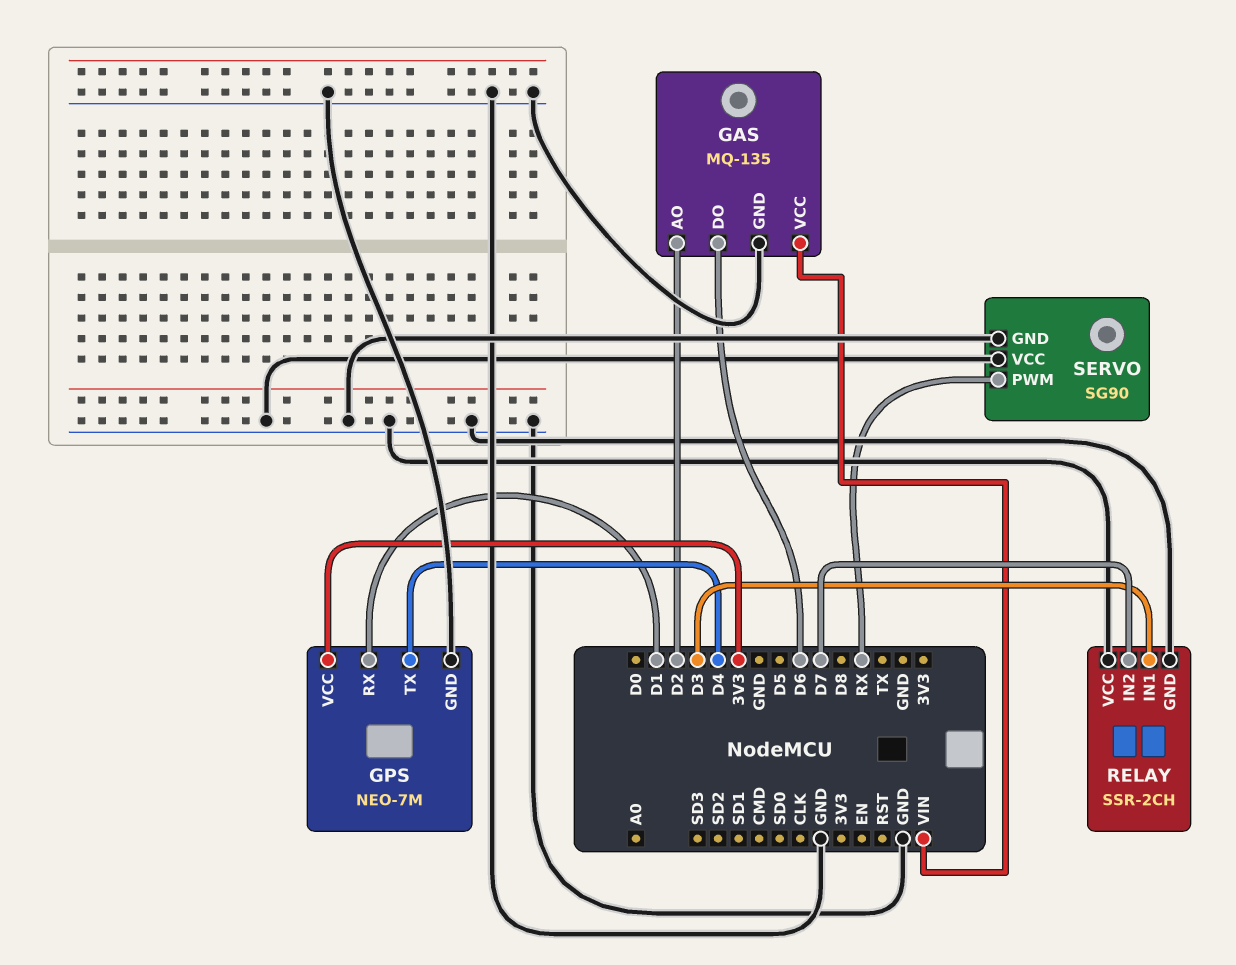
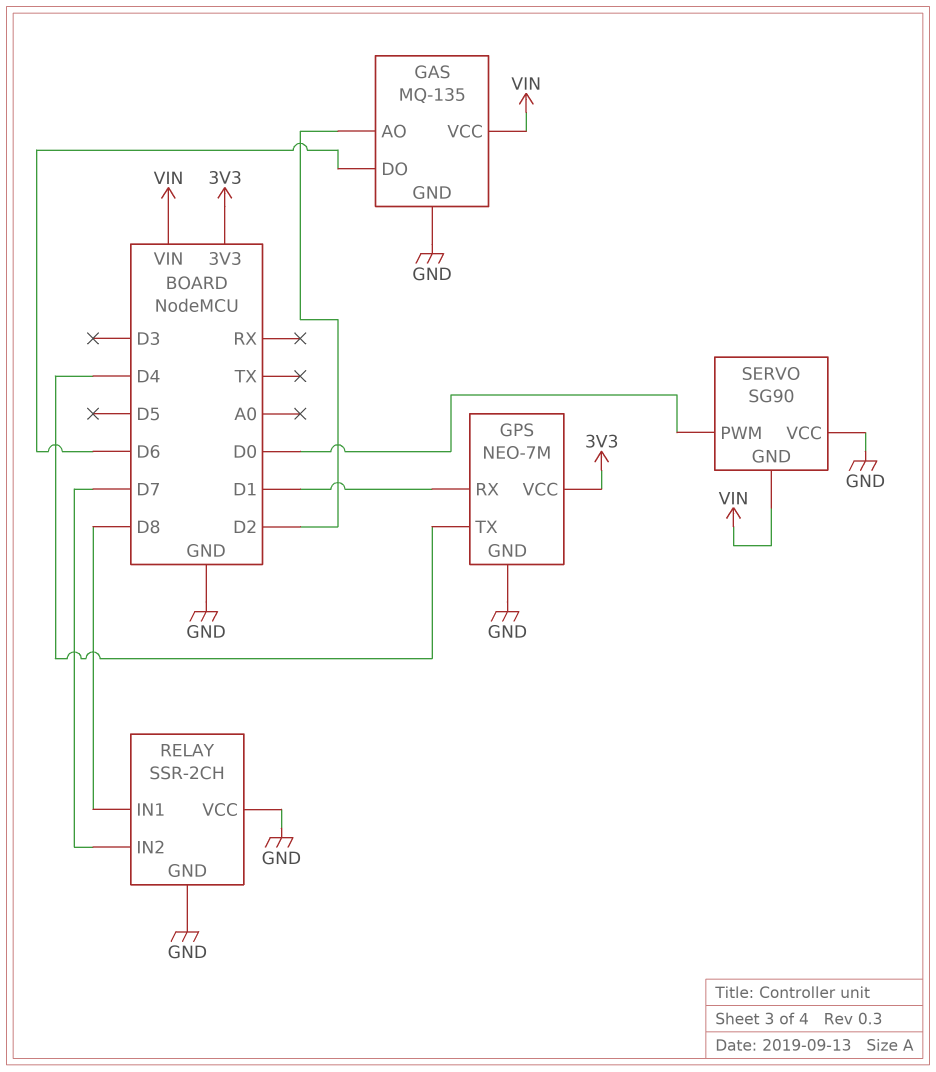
RELAY pin IN1: D3 -> D8
SERVO pin GND: GND -> VIN
SERVO pin PWM: RX -> D0

